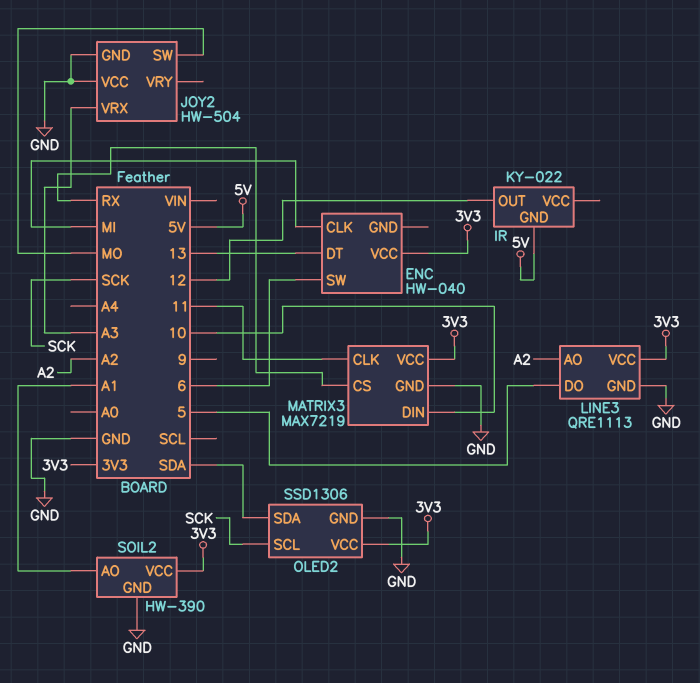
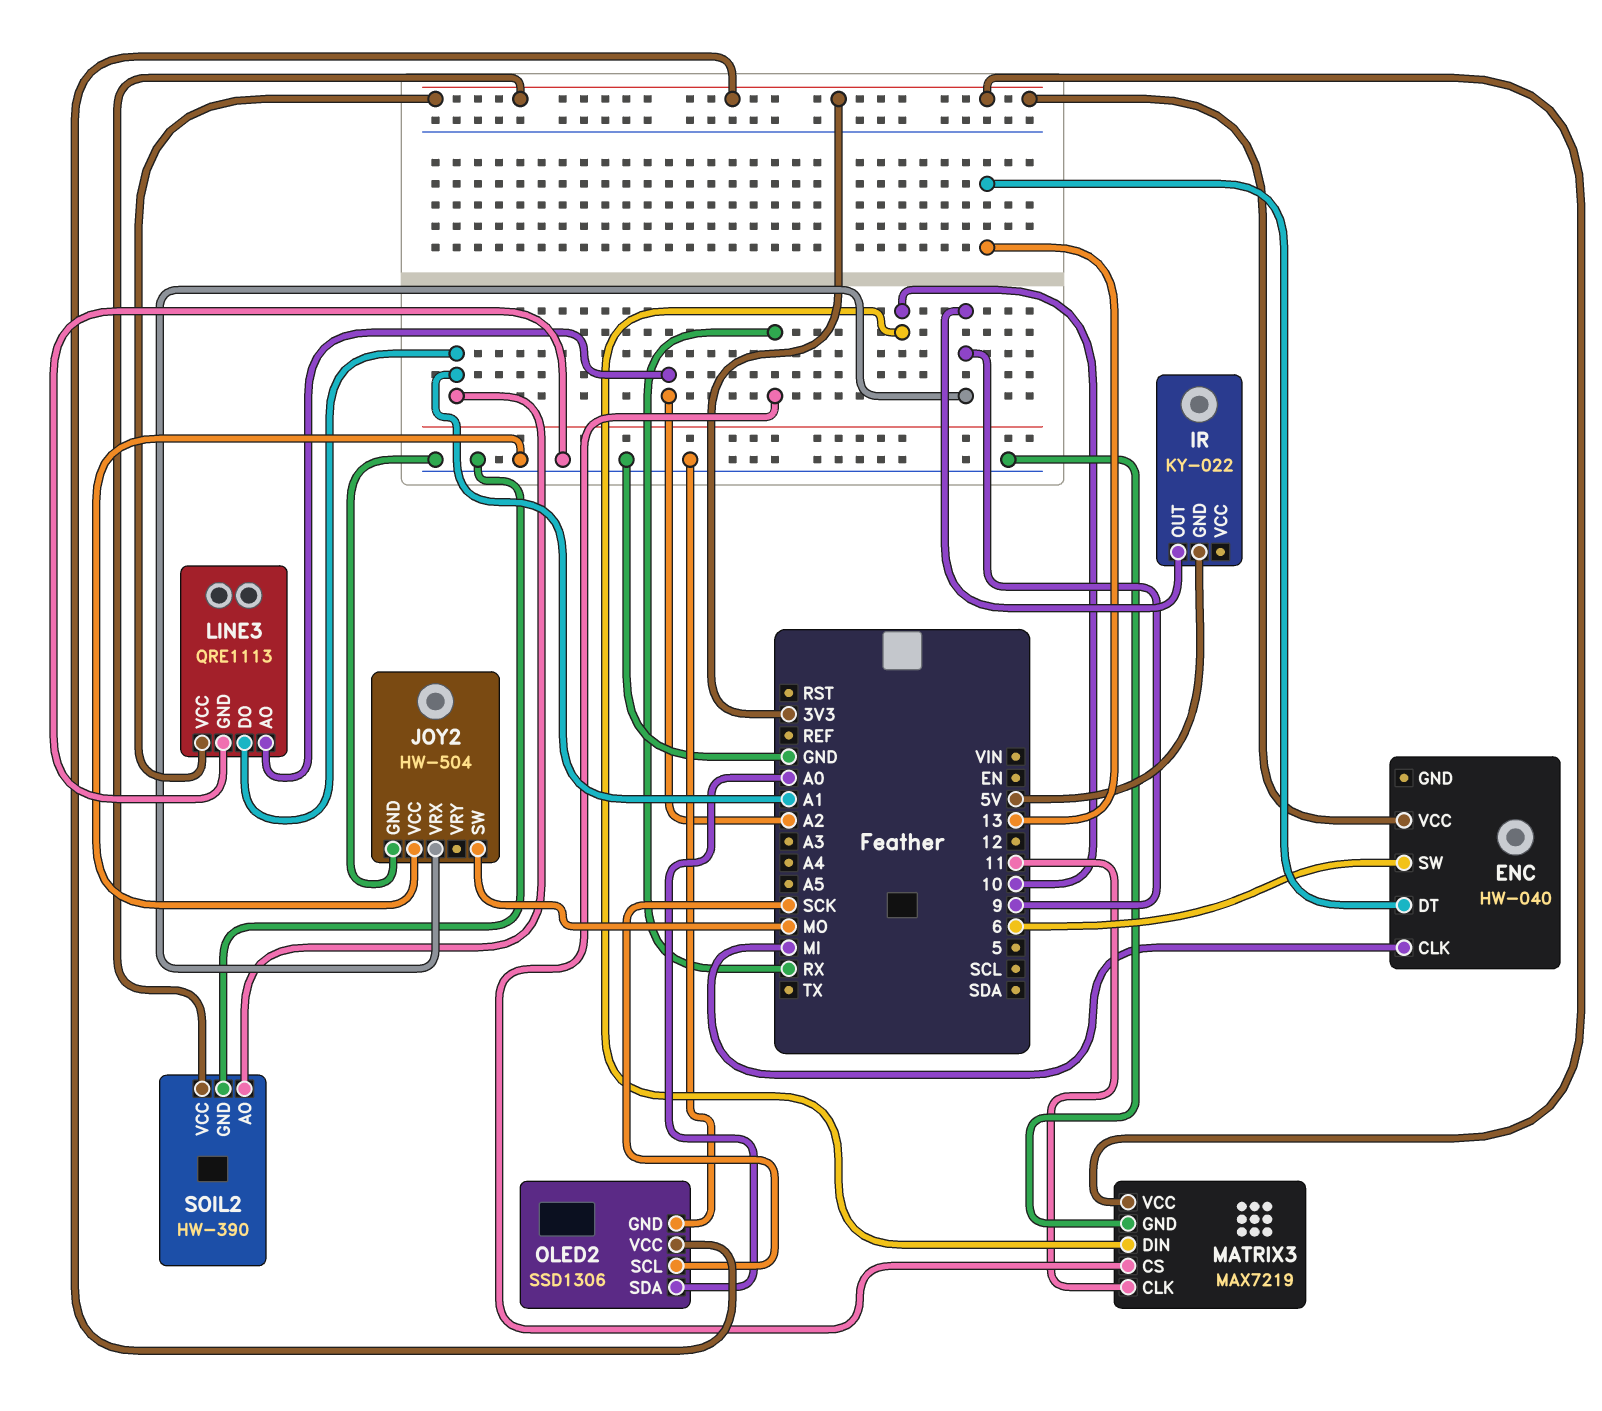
IR pin OUT: 12 -> 9
JOY2 pin VRX: A3 -> 9
LINE3 pin DO: 5 -> A1
OLED2 pin SDA: SDA -> A0

